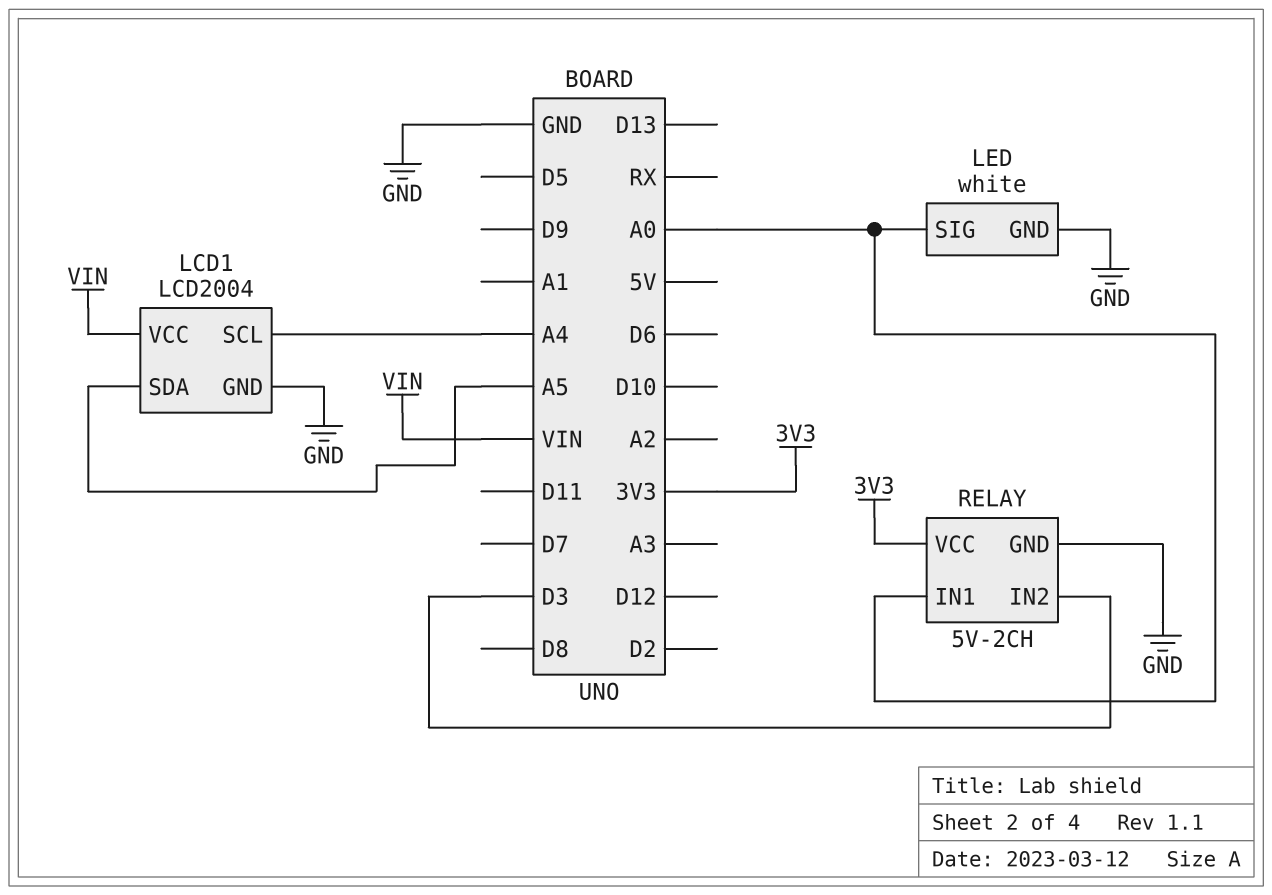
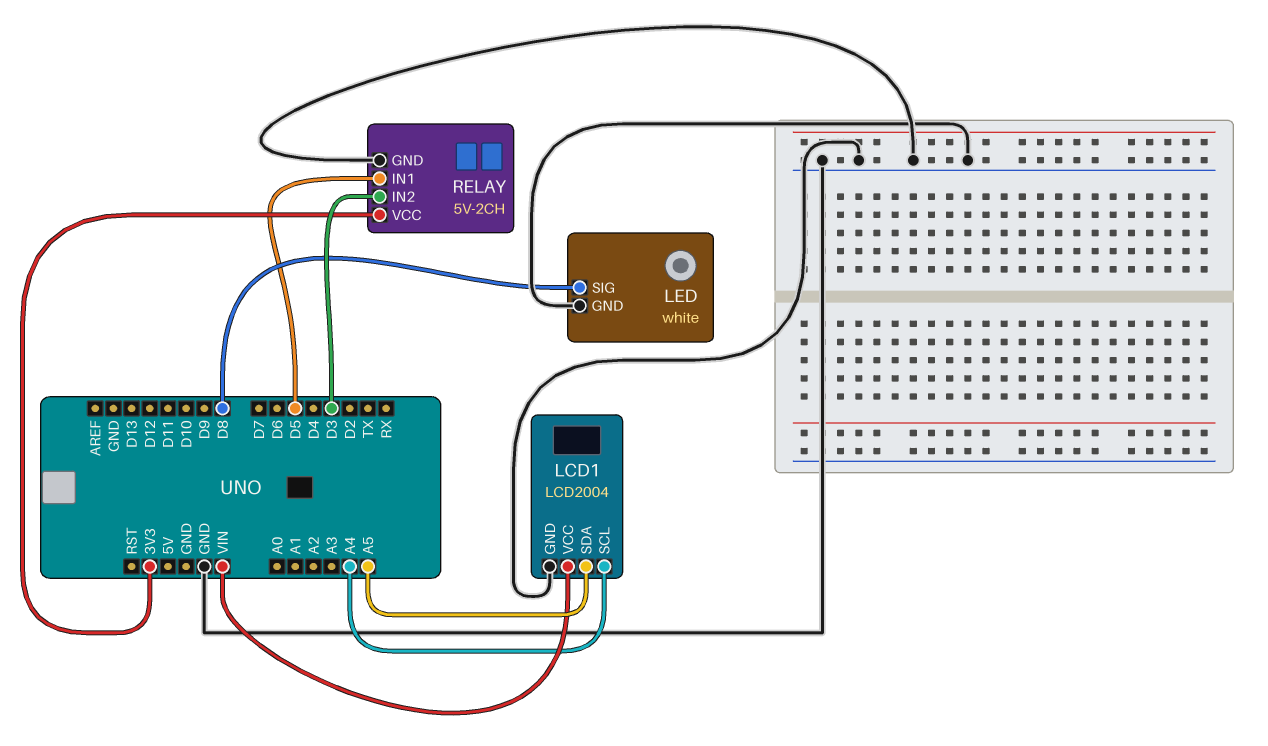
LED pin SIG: A0 -> D8
RELAY pin IN1: A0 -> D5

